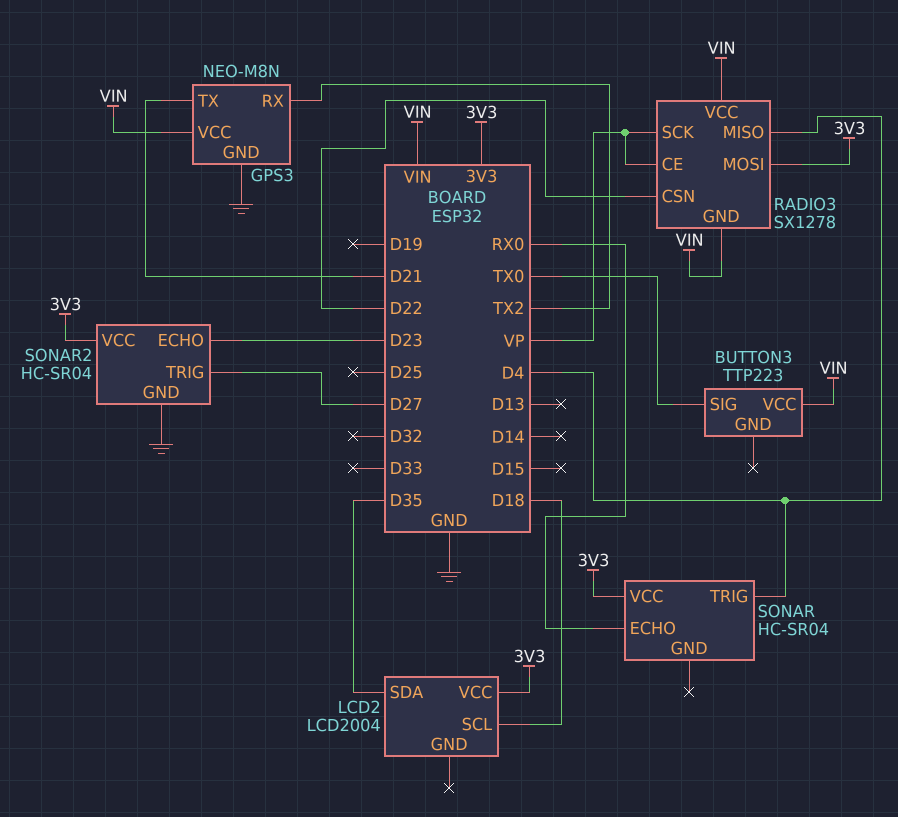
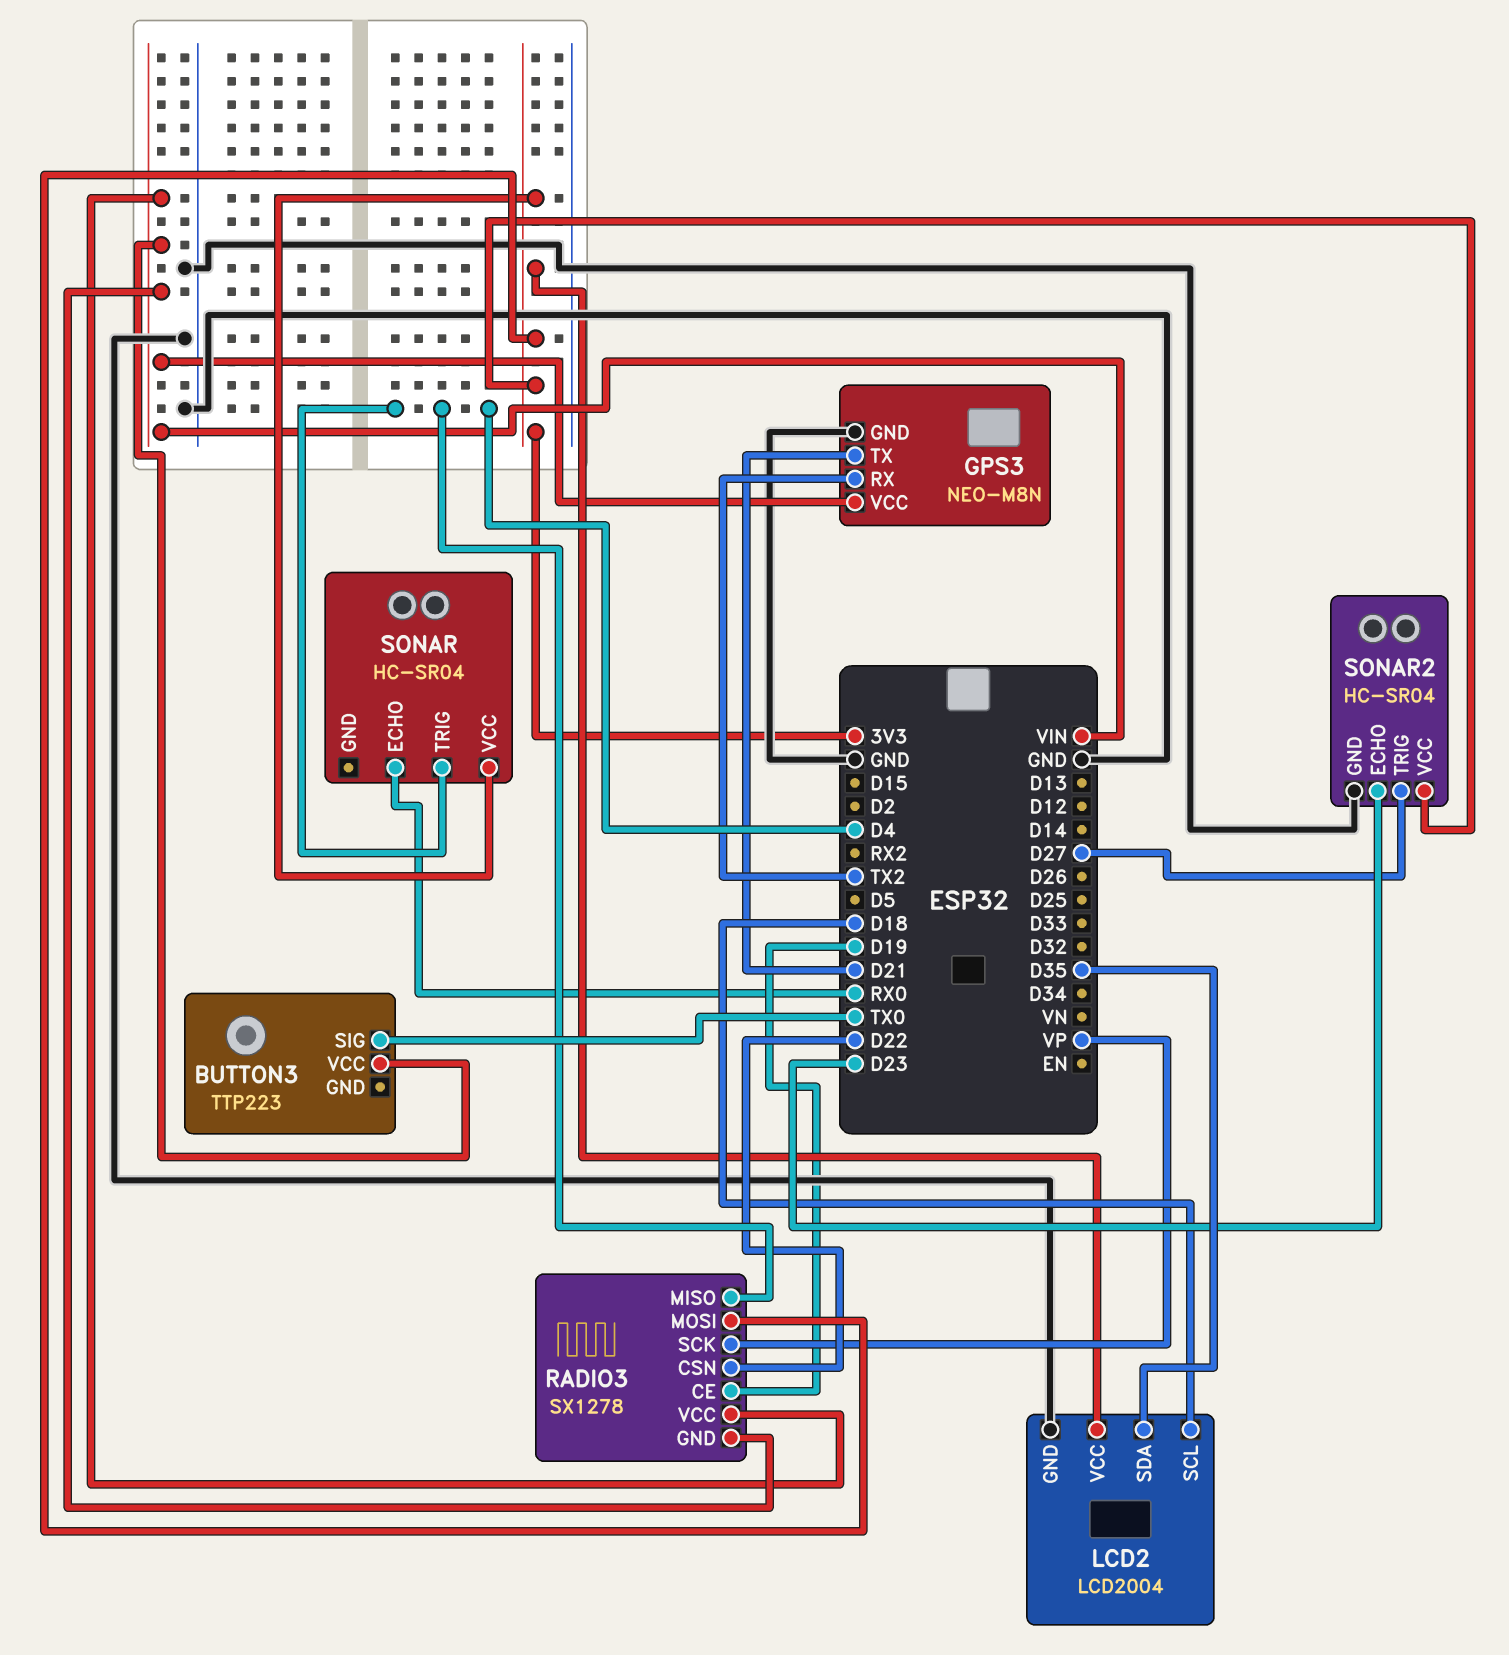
LCD2 pin GND: none -> GND
RADIO3 pin CE: VP -> D19

